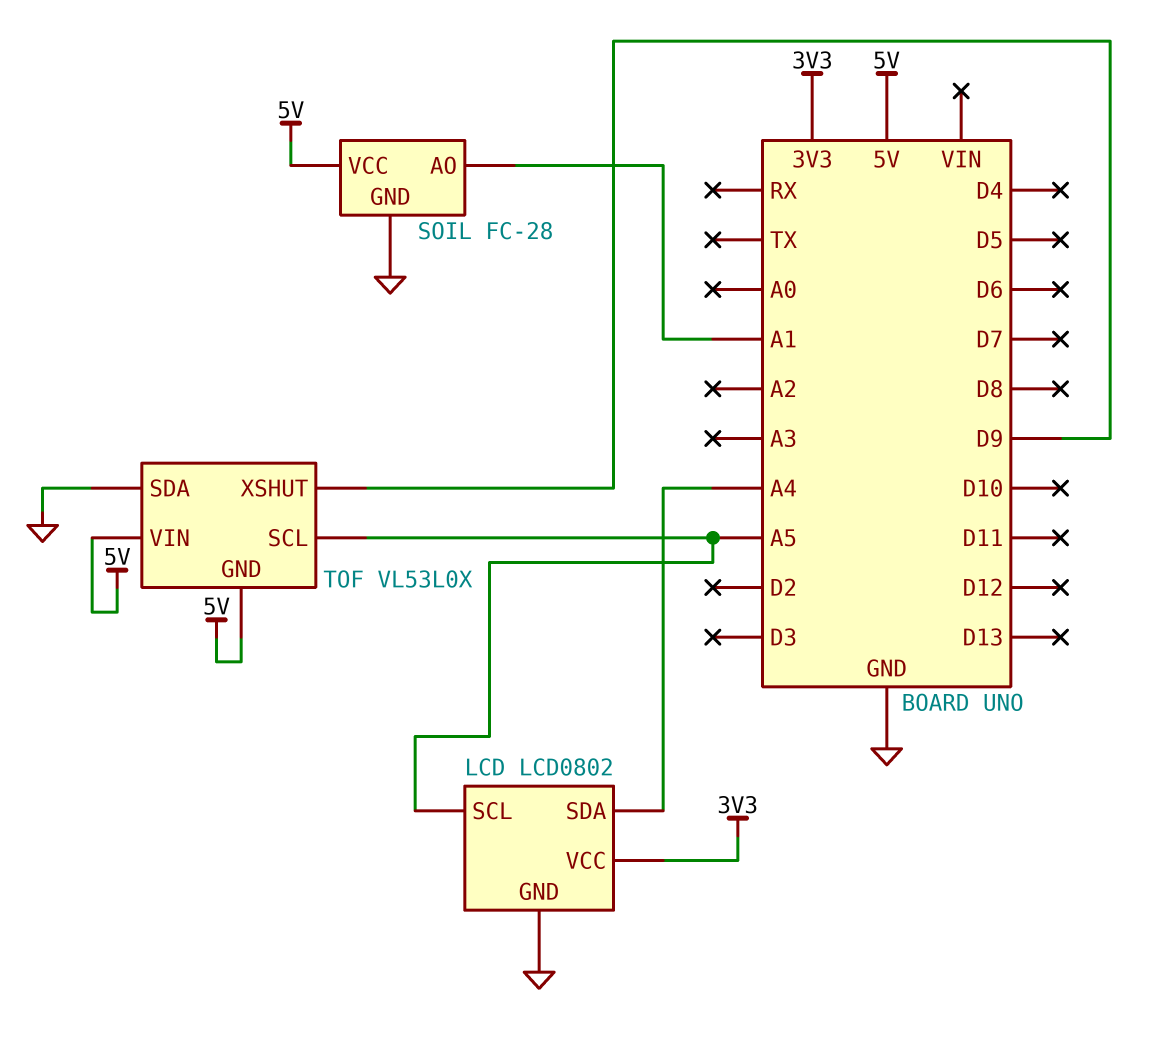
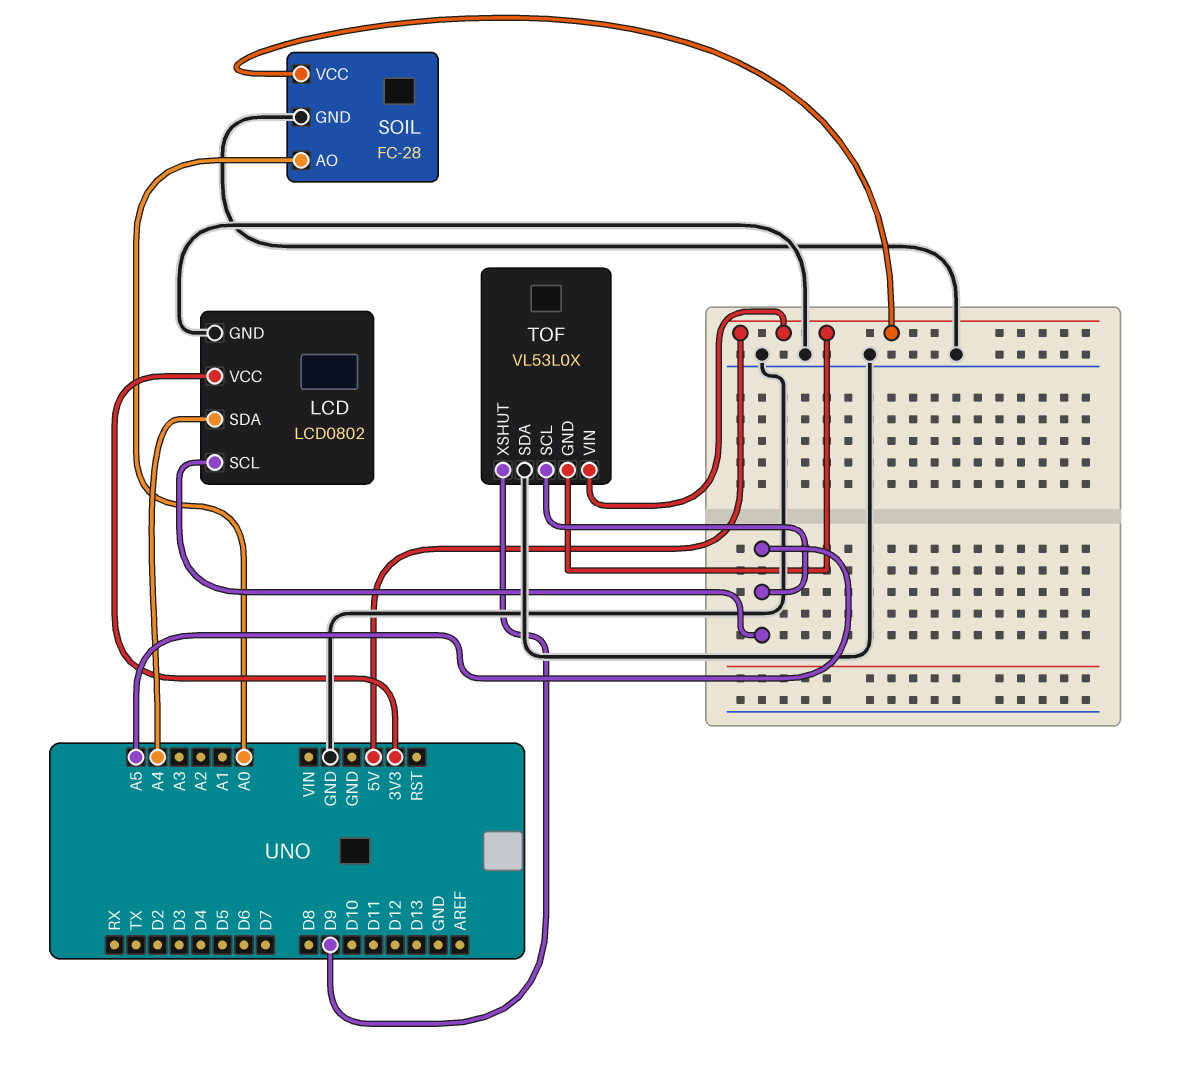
SOIL pin AO: A1 -> A0

